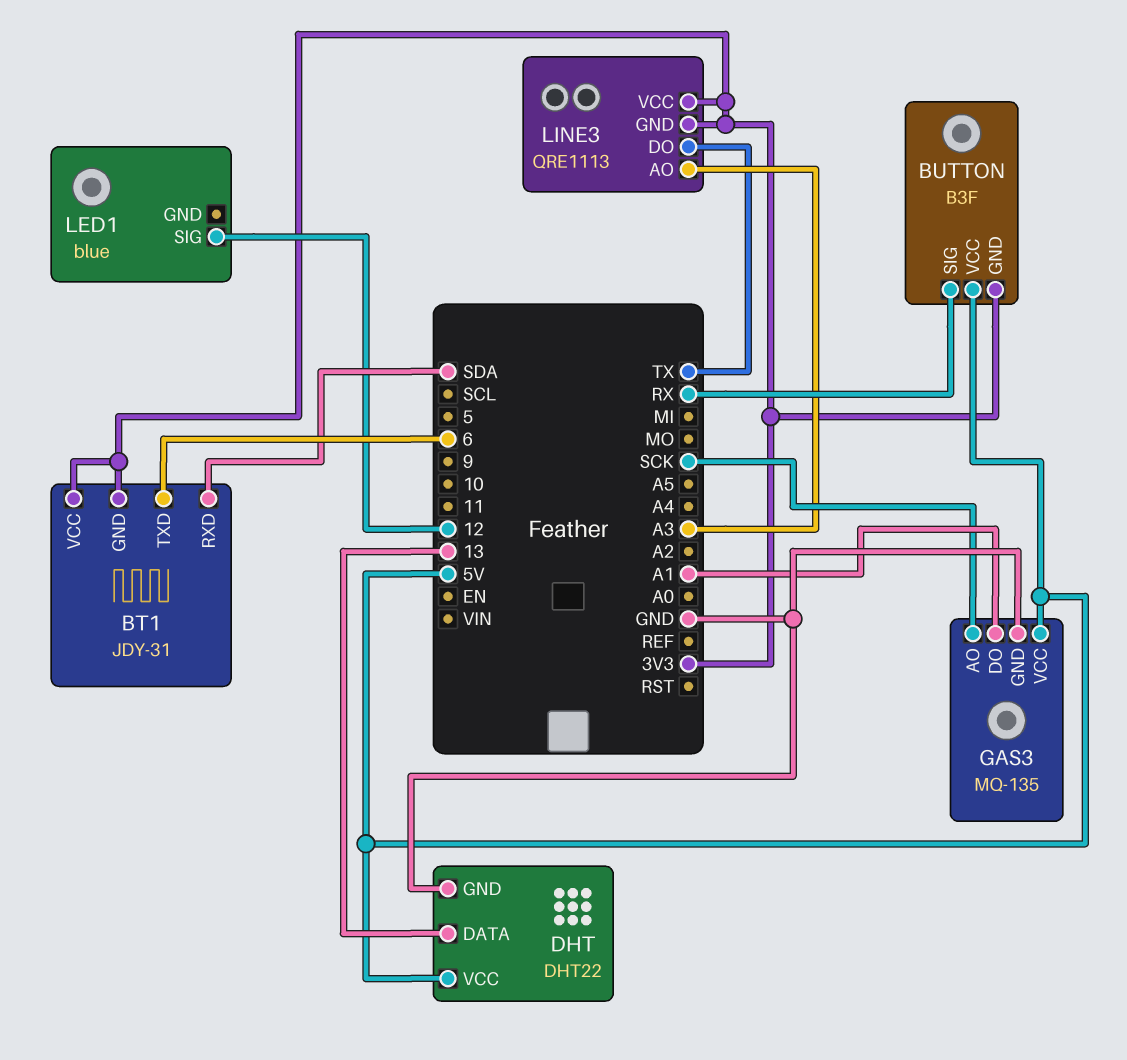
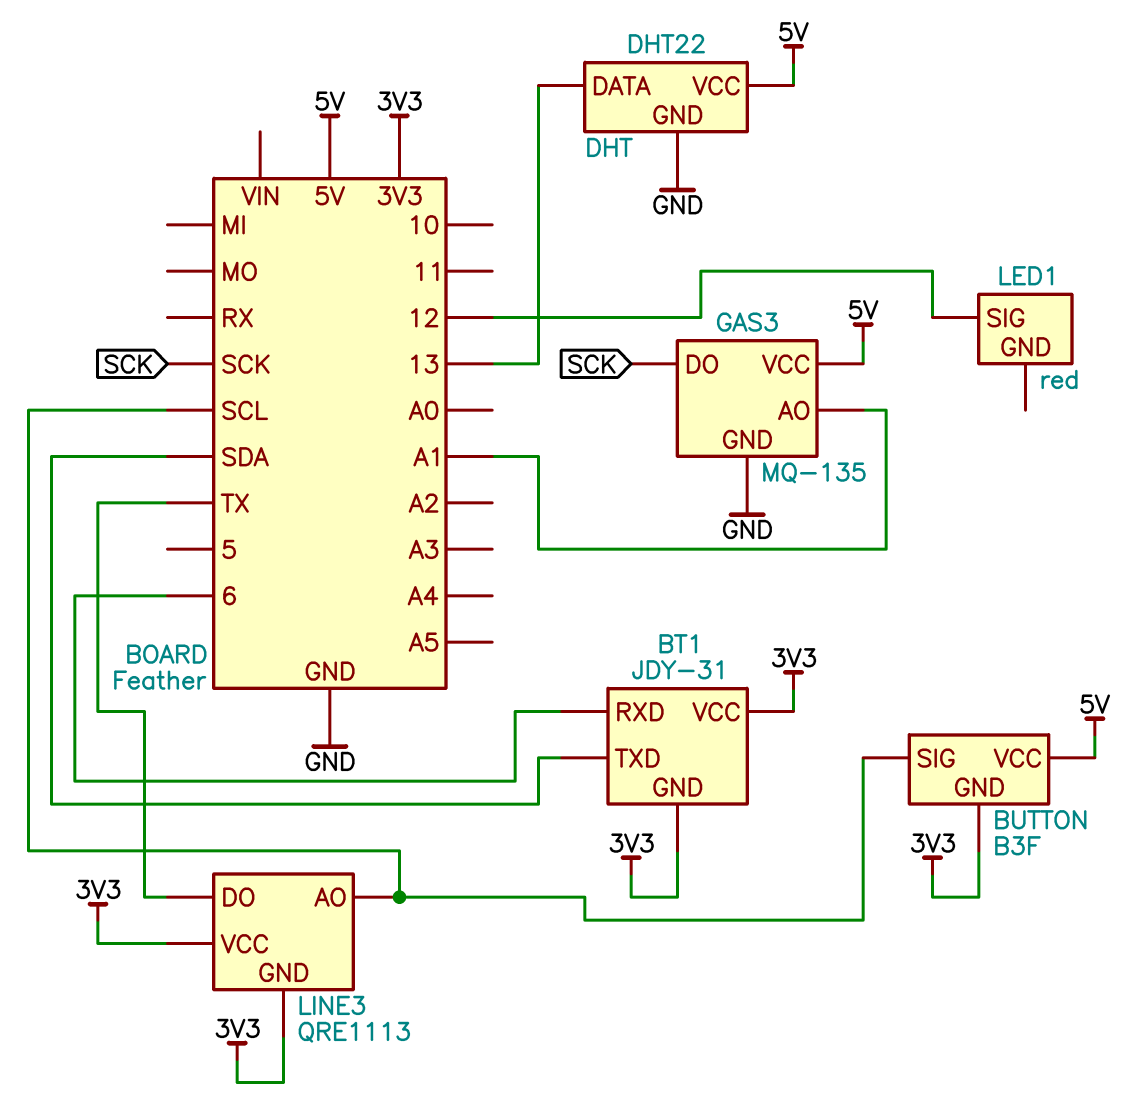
BT1 pin RXD: SDA -> 6
BT1 pin TXD: 6 -> SDA
BUTTON pin SIG: RX -> SCL
GAS3 pin AO: SCK -> A1
GAS3 pin DO: A1 -> SCK
LED1: blue -> red
LINE3 pin AO: A3 -> SCL

